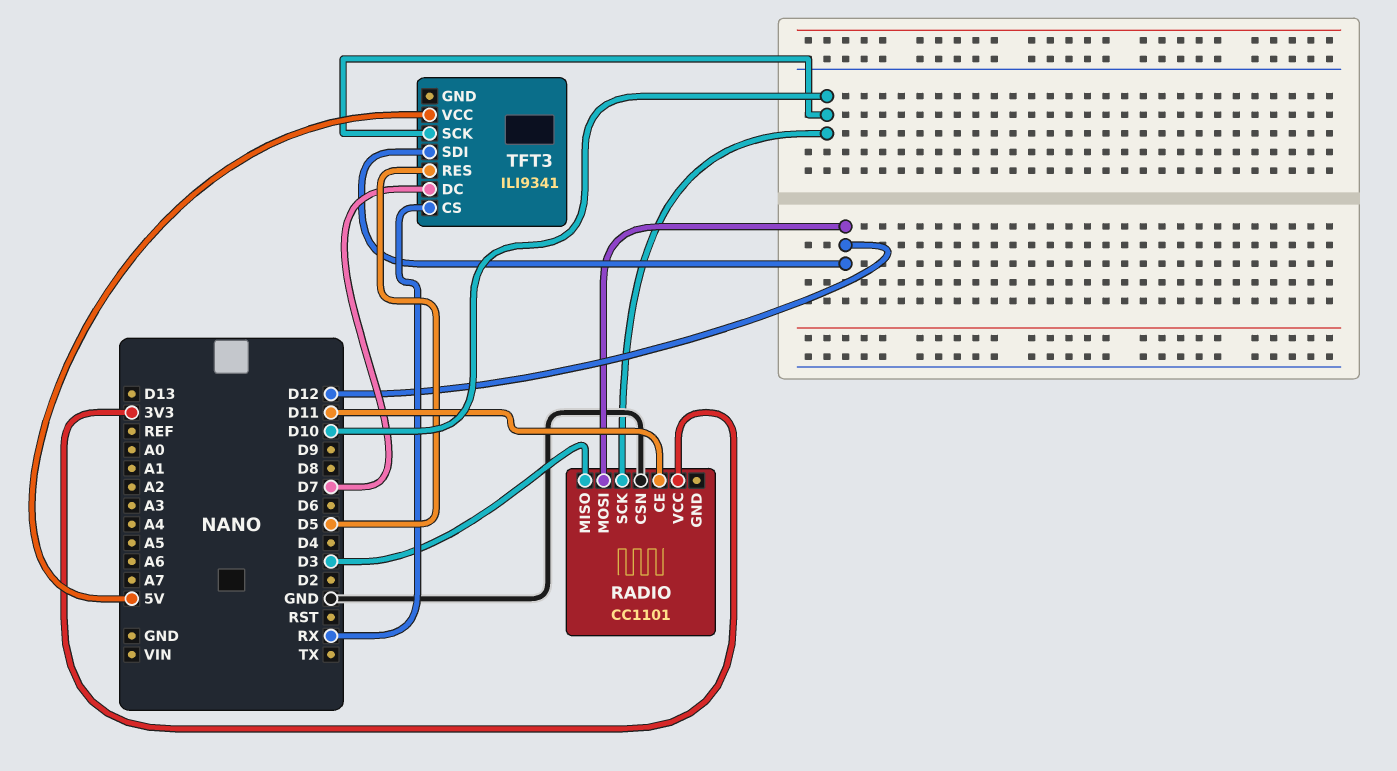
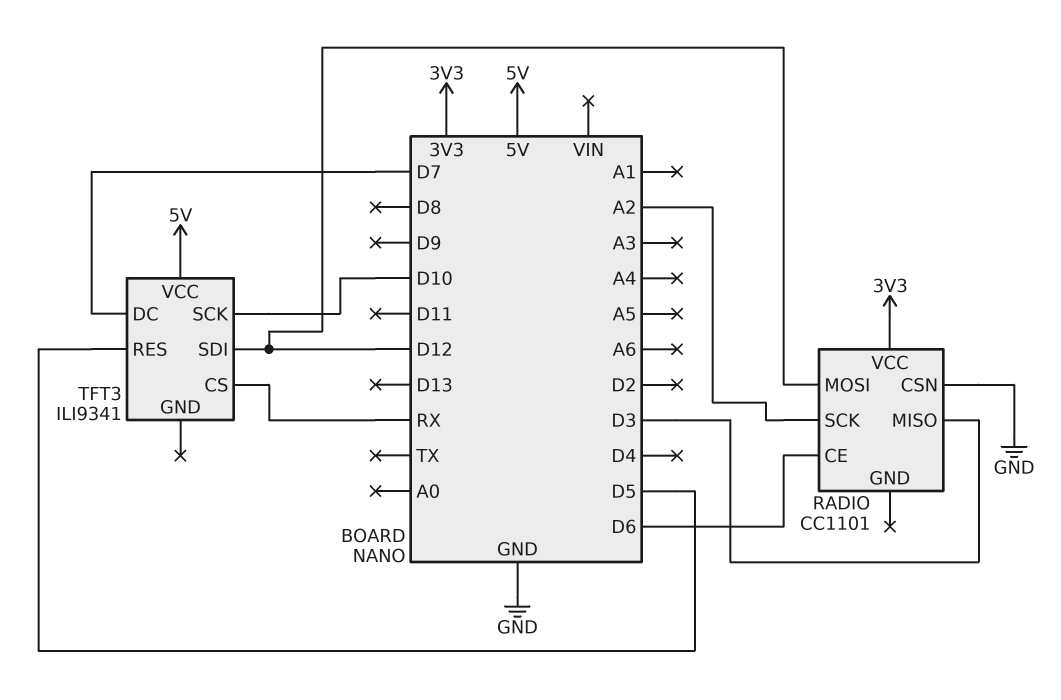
RADIO pin CE: D11 -> D6
RADIO pin SCK: D10 -> A2

